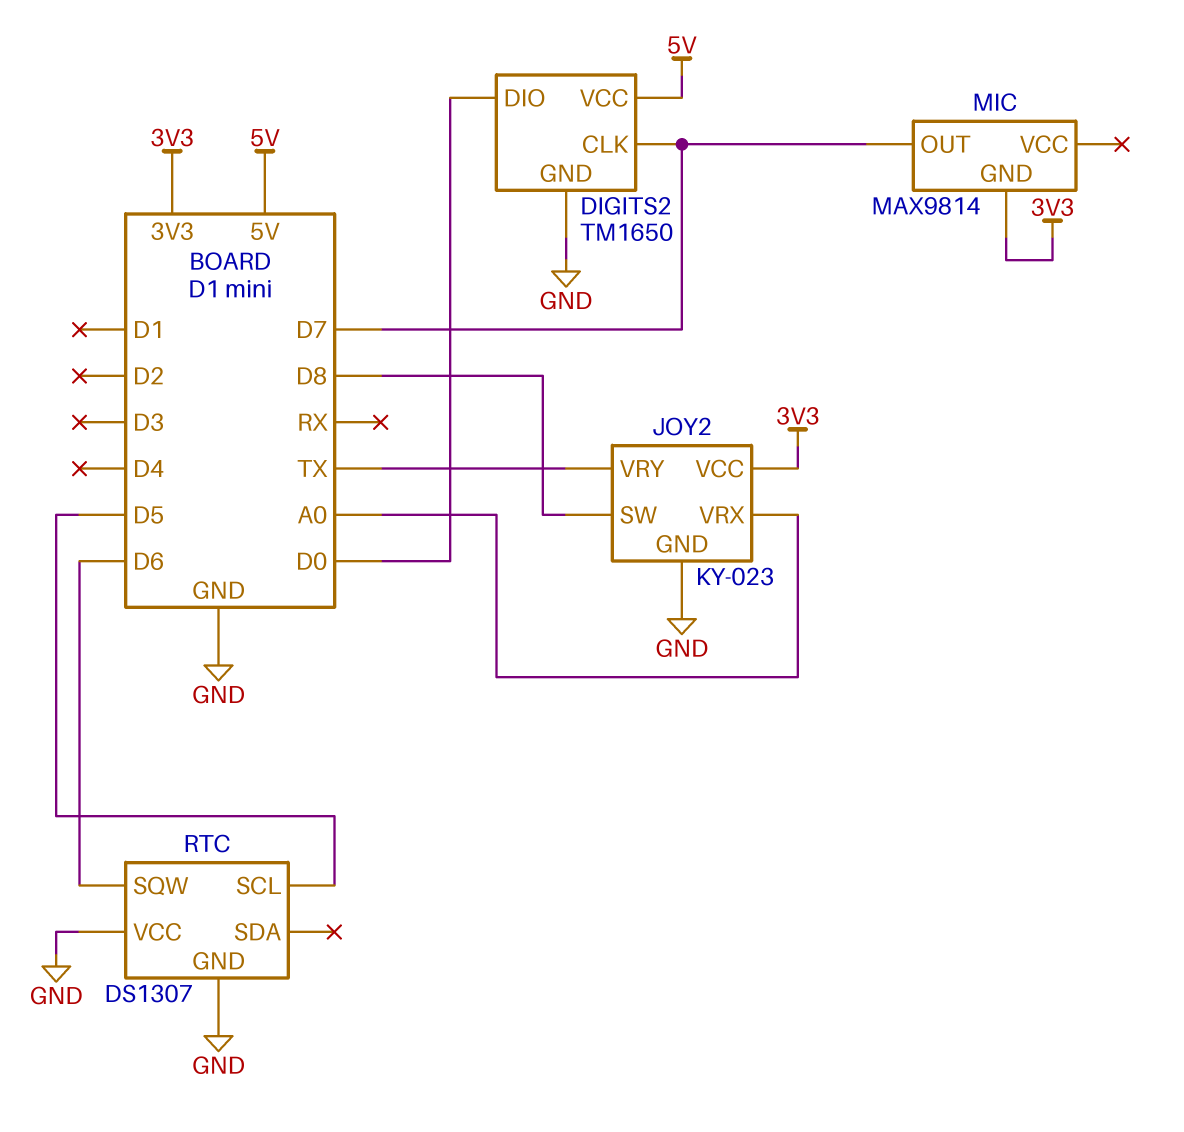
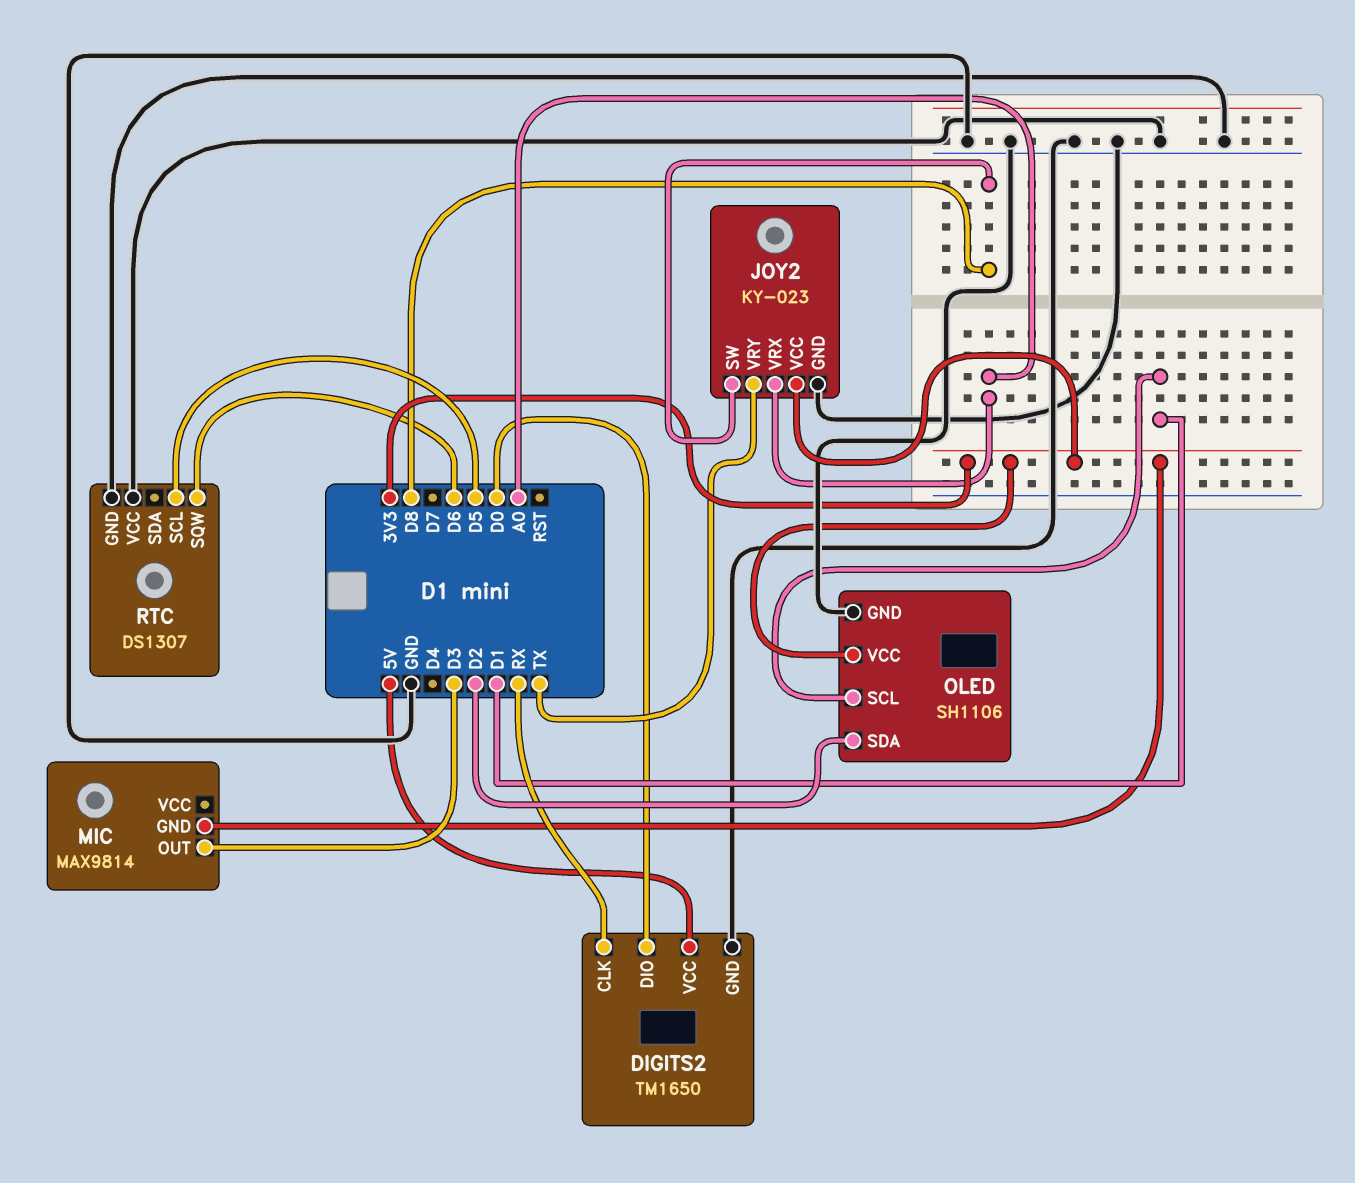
DIGITS2 pin CLK: D7 -> RX
MIC pin OUT: D7 -> D3
OLED: none -> SH1106
OLED pin GND: none -> GND
OLED pin SCL: none -> D1
OLED pin SDA: none -> D2
OLED pin VCC: none -> 3V3

